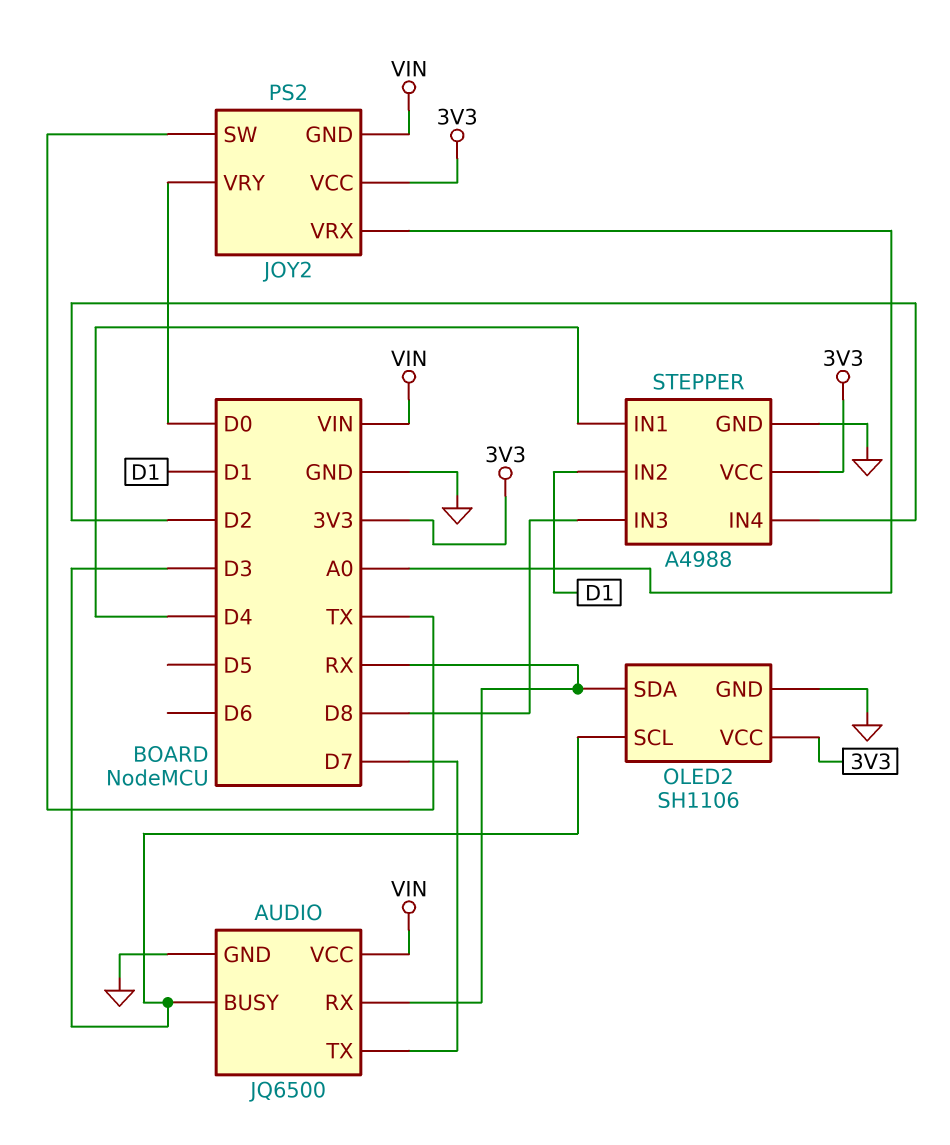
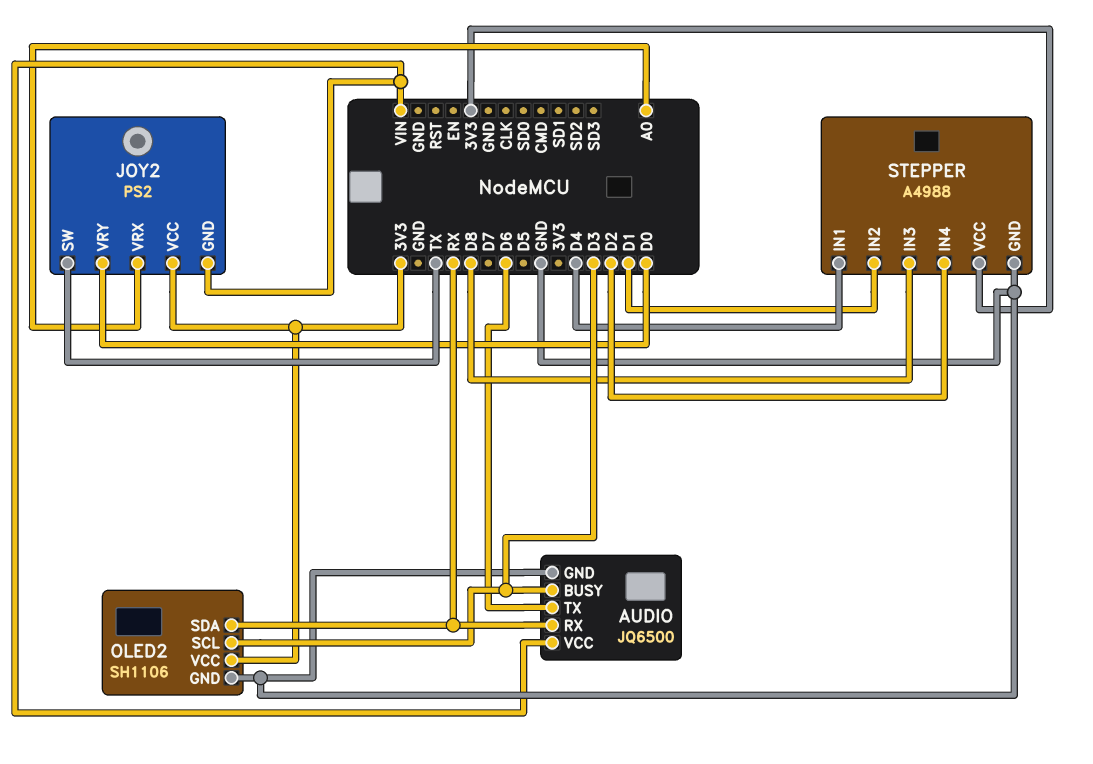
AUDIO pin TX: D7 -> D6

